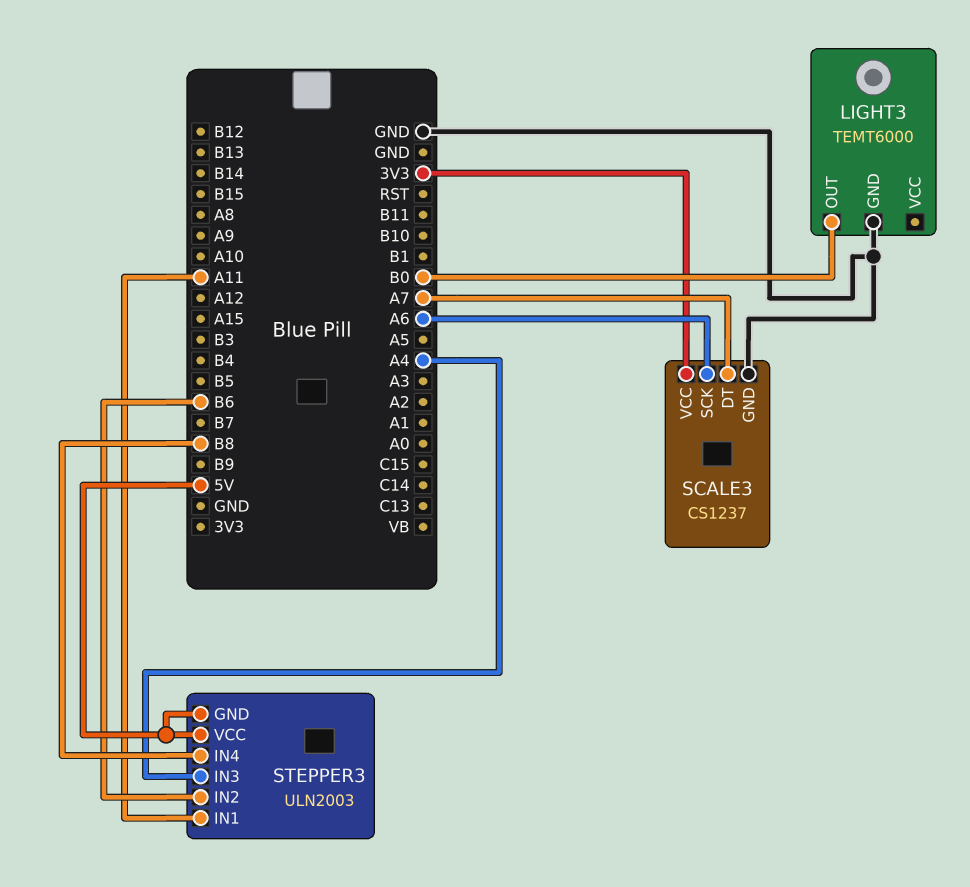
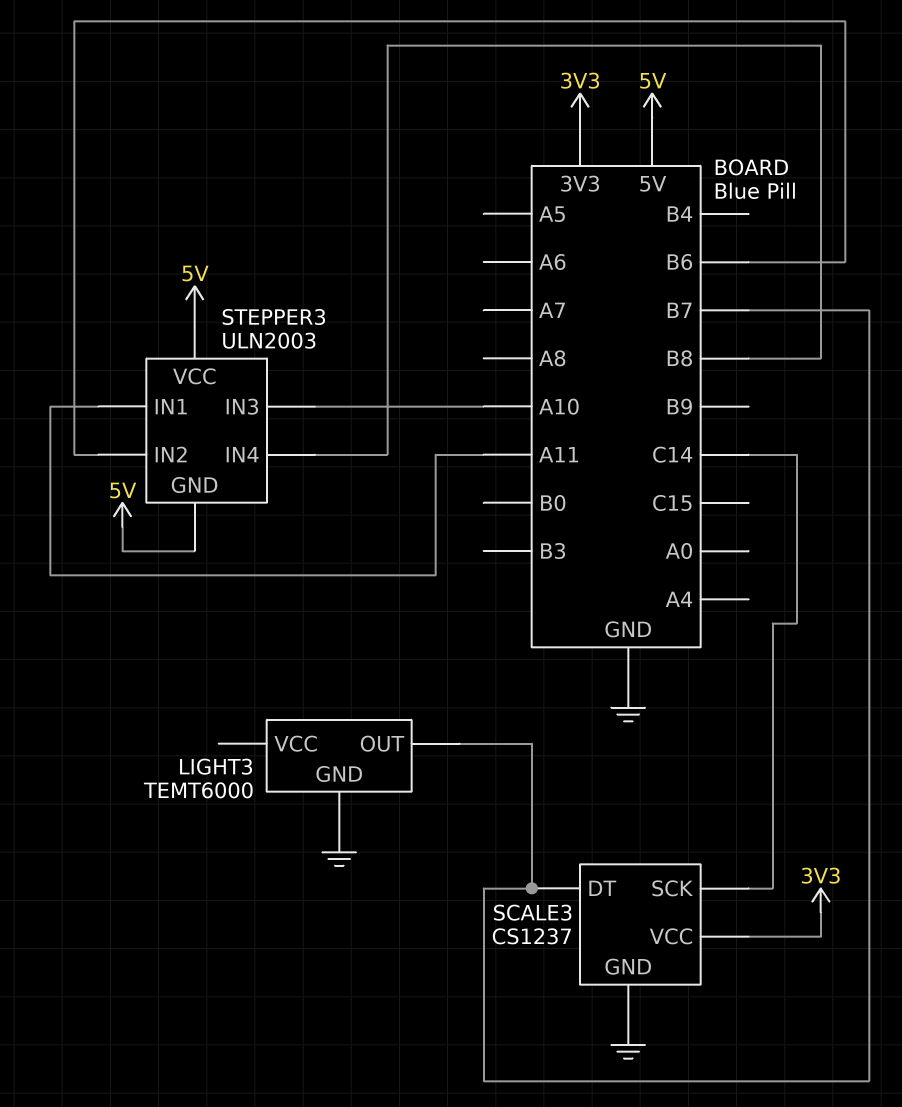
LIGHT3 pin OUT: B0 -> B7
SCALE3 pin DT: A7 -> B7
SCALE3 pin SCK: A6 -> C14
STEPPER3 pin IN3: A4 -> A10

